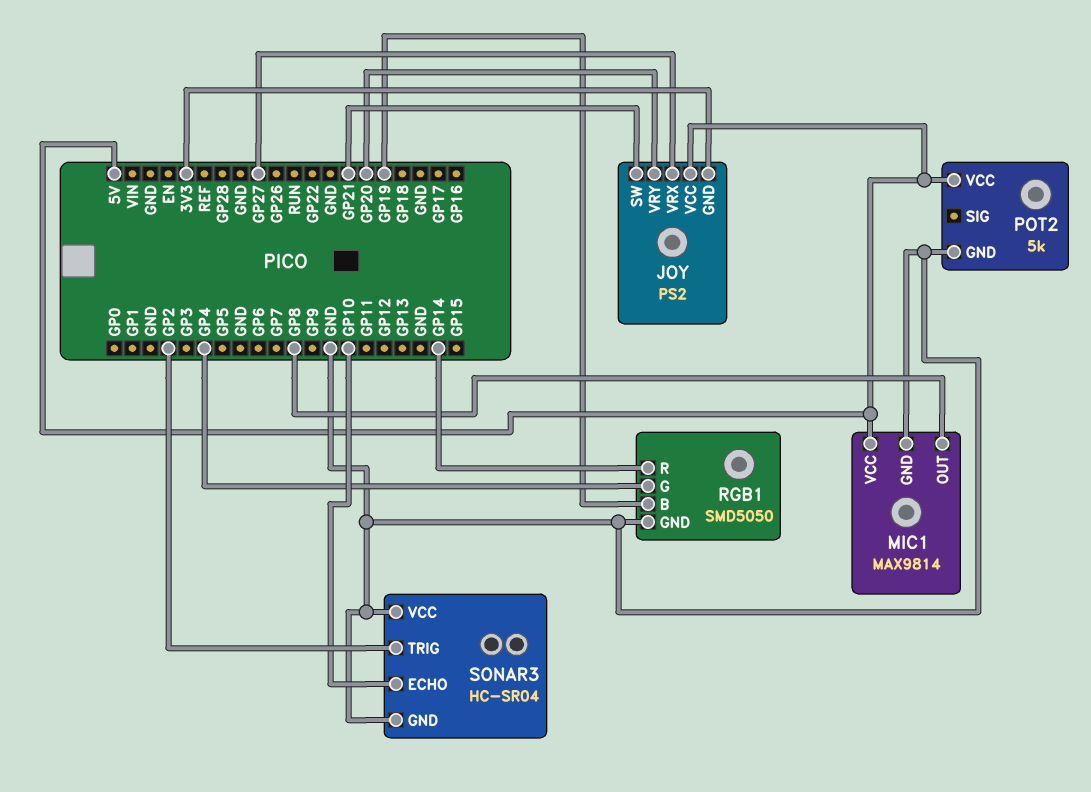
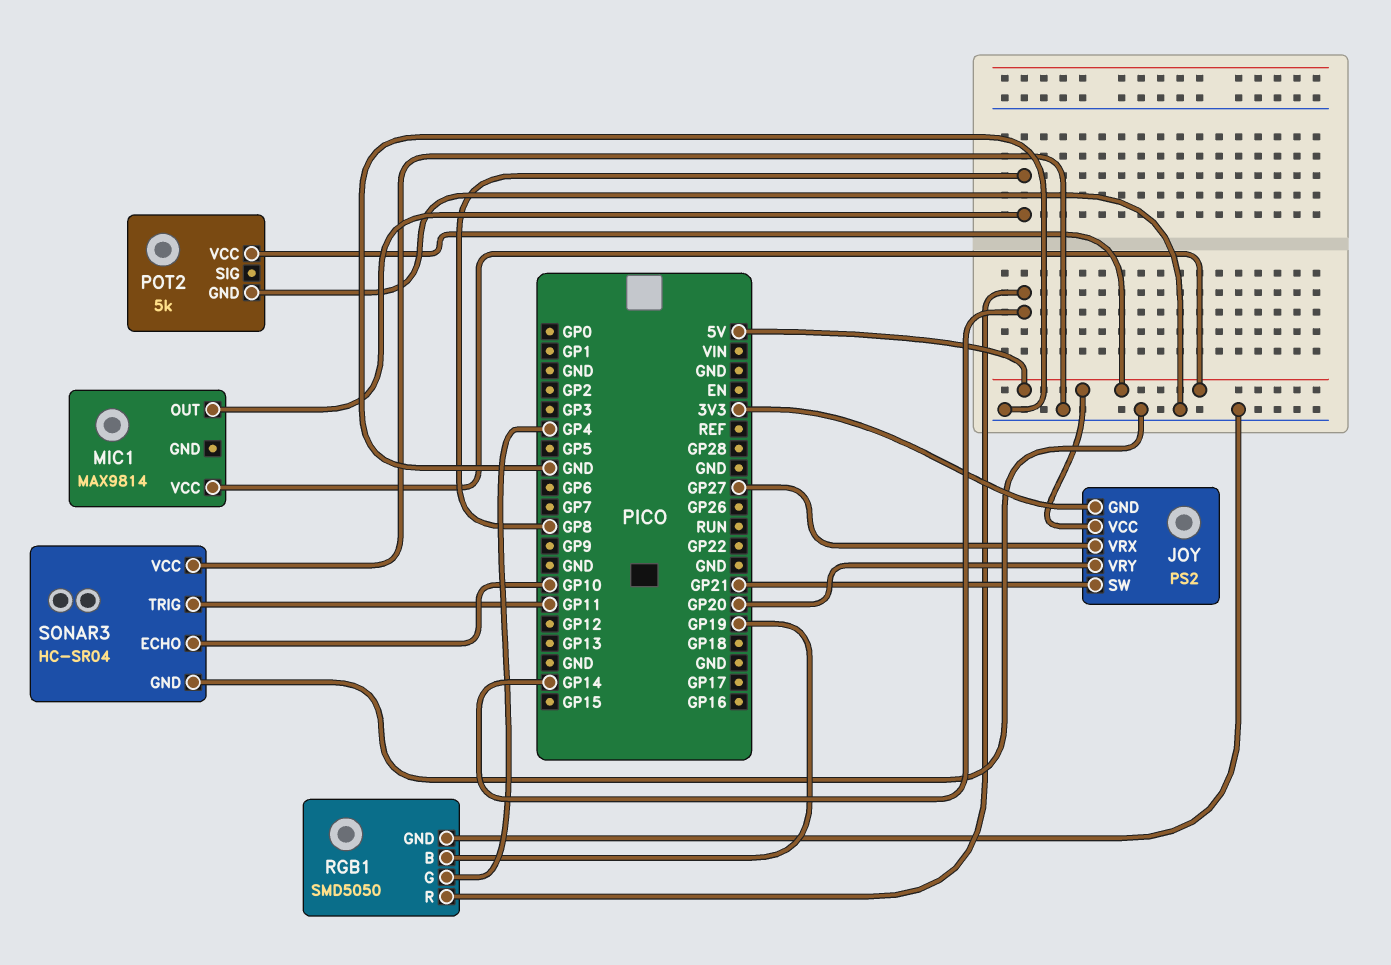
MIC1 pin GND: GND -> none
SONAR3 pin TRIG: GP2 -> GP11

